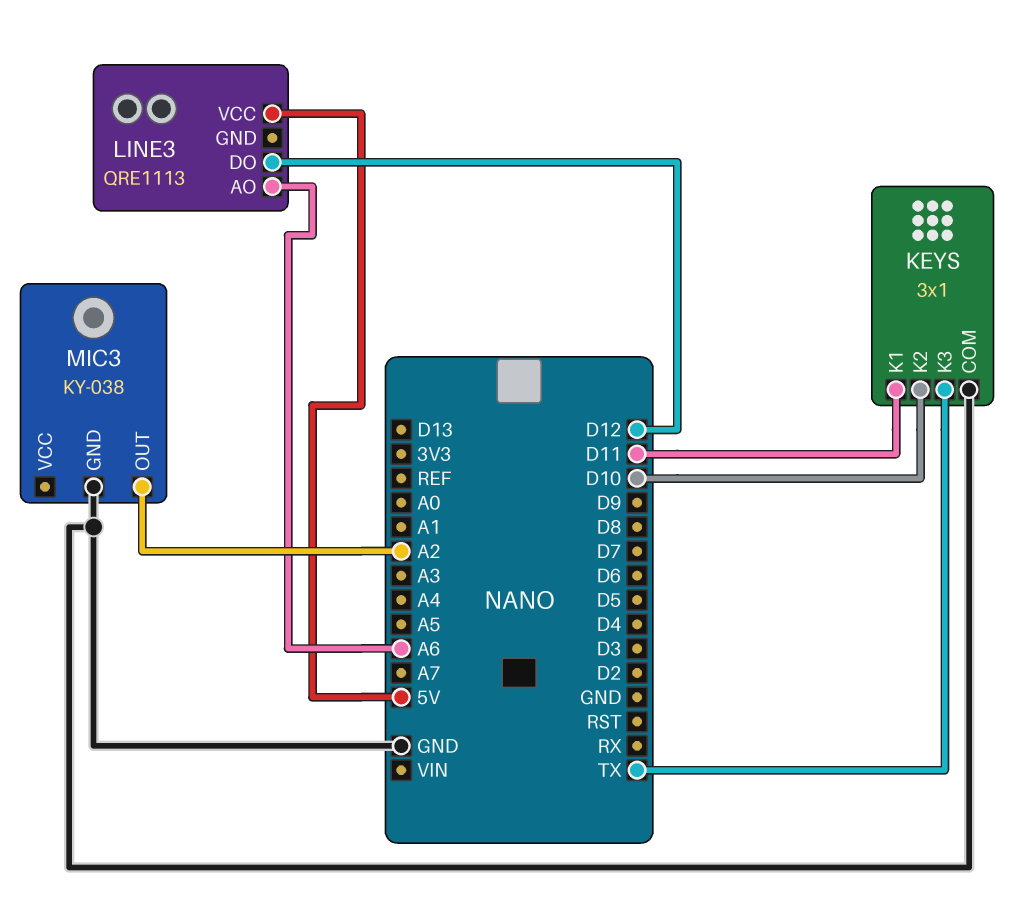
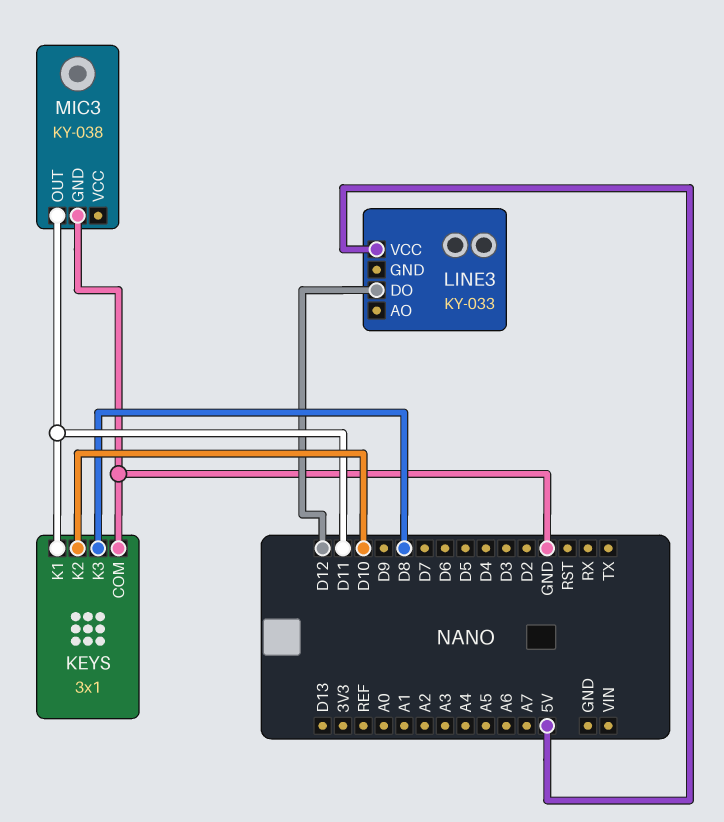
KEYS pin K3: TX -> D8
LINE3: QRE1113 -> KY-033
LINE3 pin AO: A6 -> none
MIC3 pin OUT: A2 -> D11

